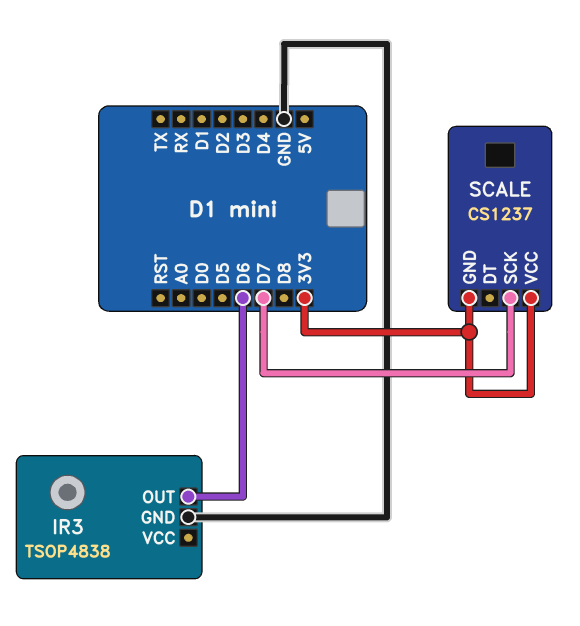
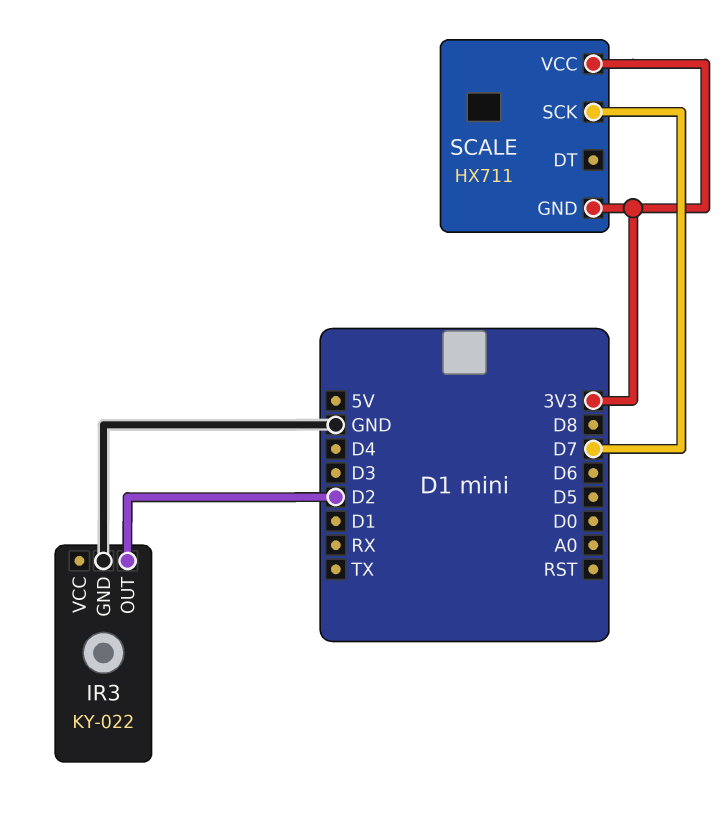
IR3: TSOP4838 -> KY-022
IR3 pin OUT: D6 -> D2
SCALE: CS1237 -> HX711

